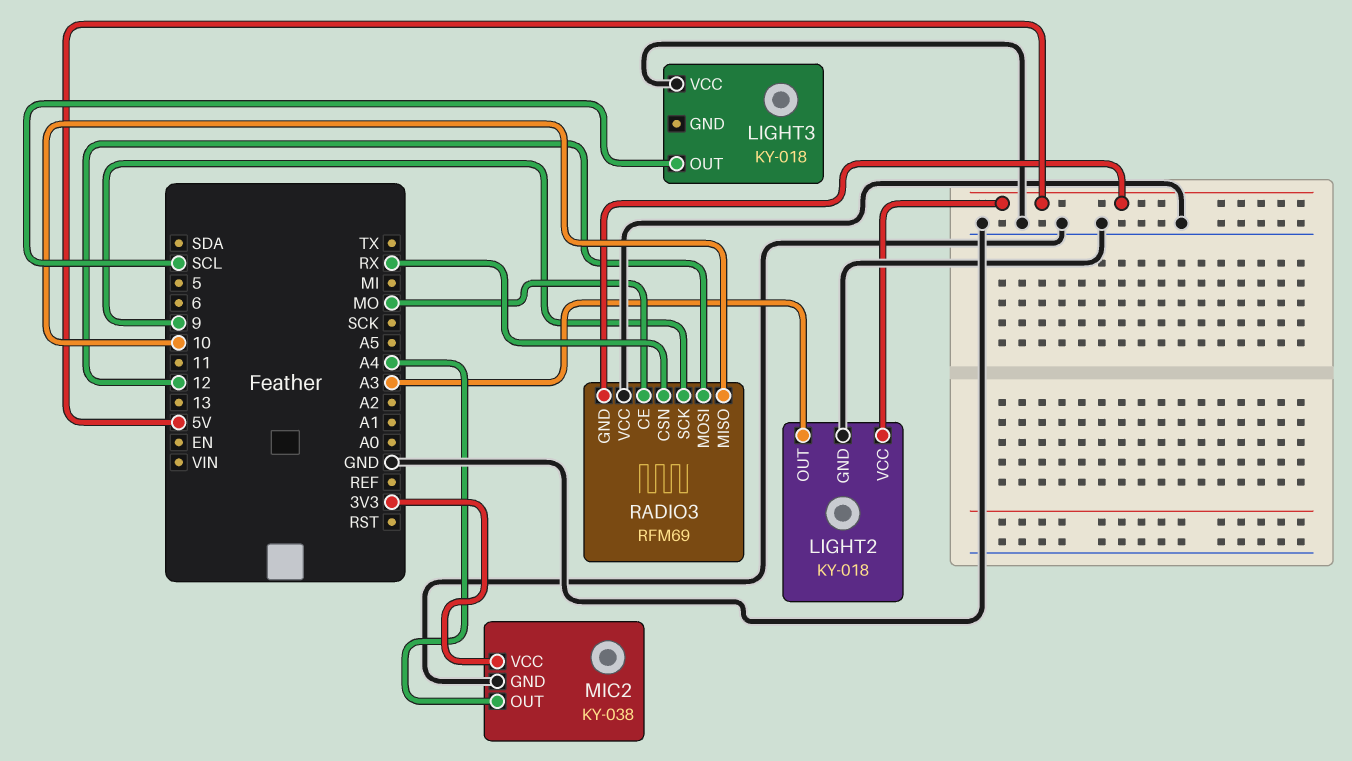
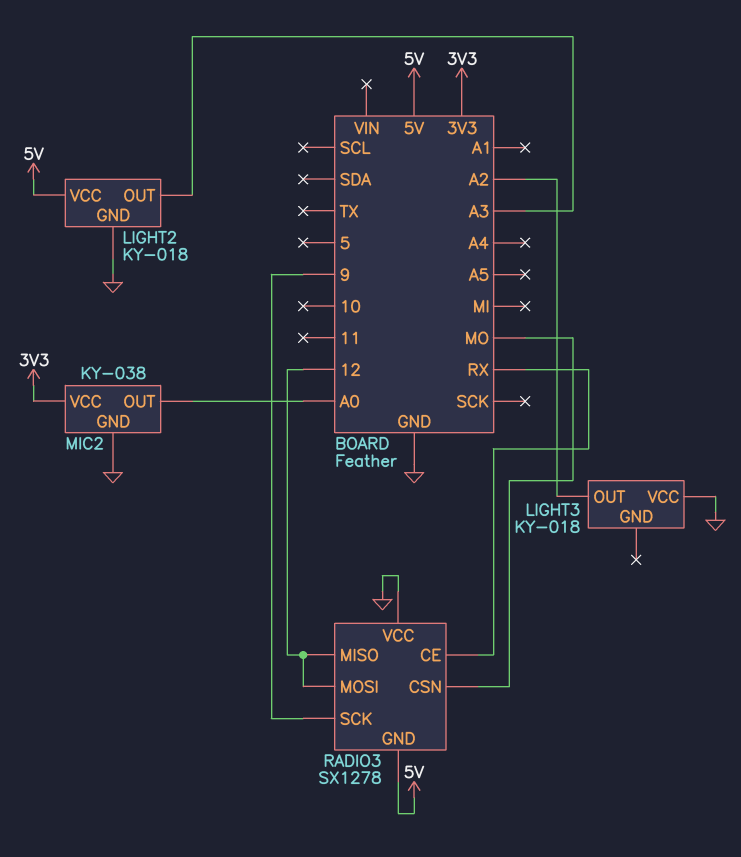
LIGHT3 pin OUT: SCL -> A2
MIC2 pin OUT: A4 -> A0
RADIO3: RFM69 -> SX1278
RADIO3 pin CE: MO -> RX
RADIO3 pin CSN: RX -> MO
RADIO3 pin MISO: 10 -> 12

